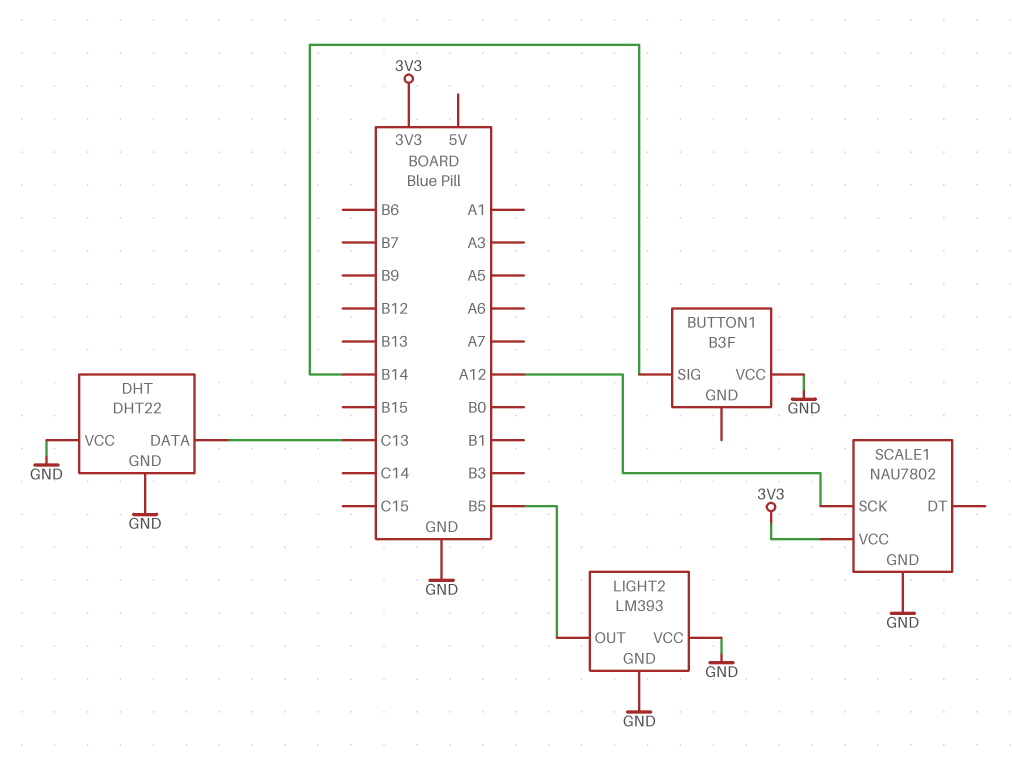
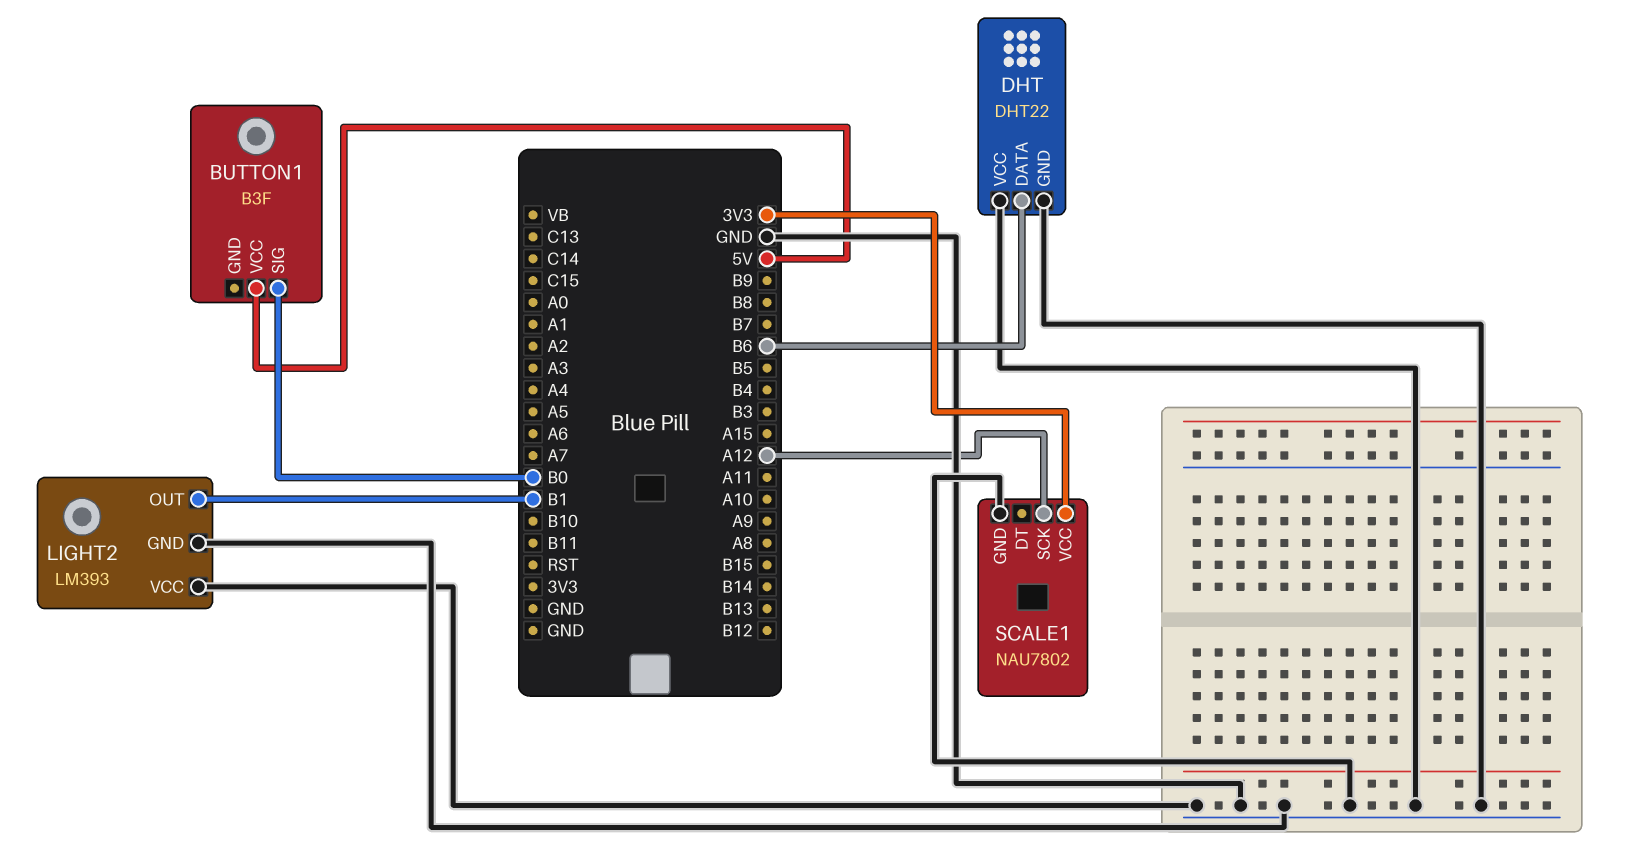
BUTTON1 pin SIG: B14 -> B0
BUTTON1 pin VCC: GND -> 5V
DHT pin DATA: C13 -> B6
LIGHT2 pin OUT: B5 -> B1

